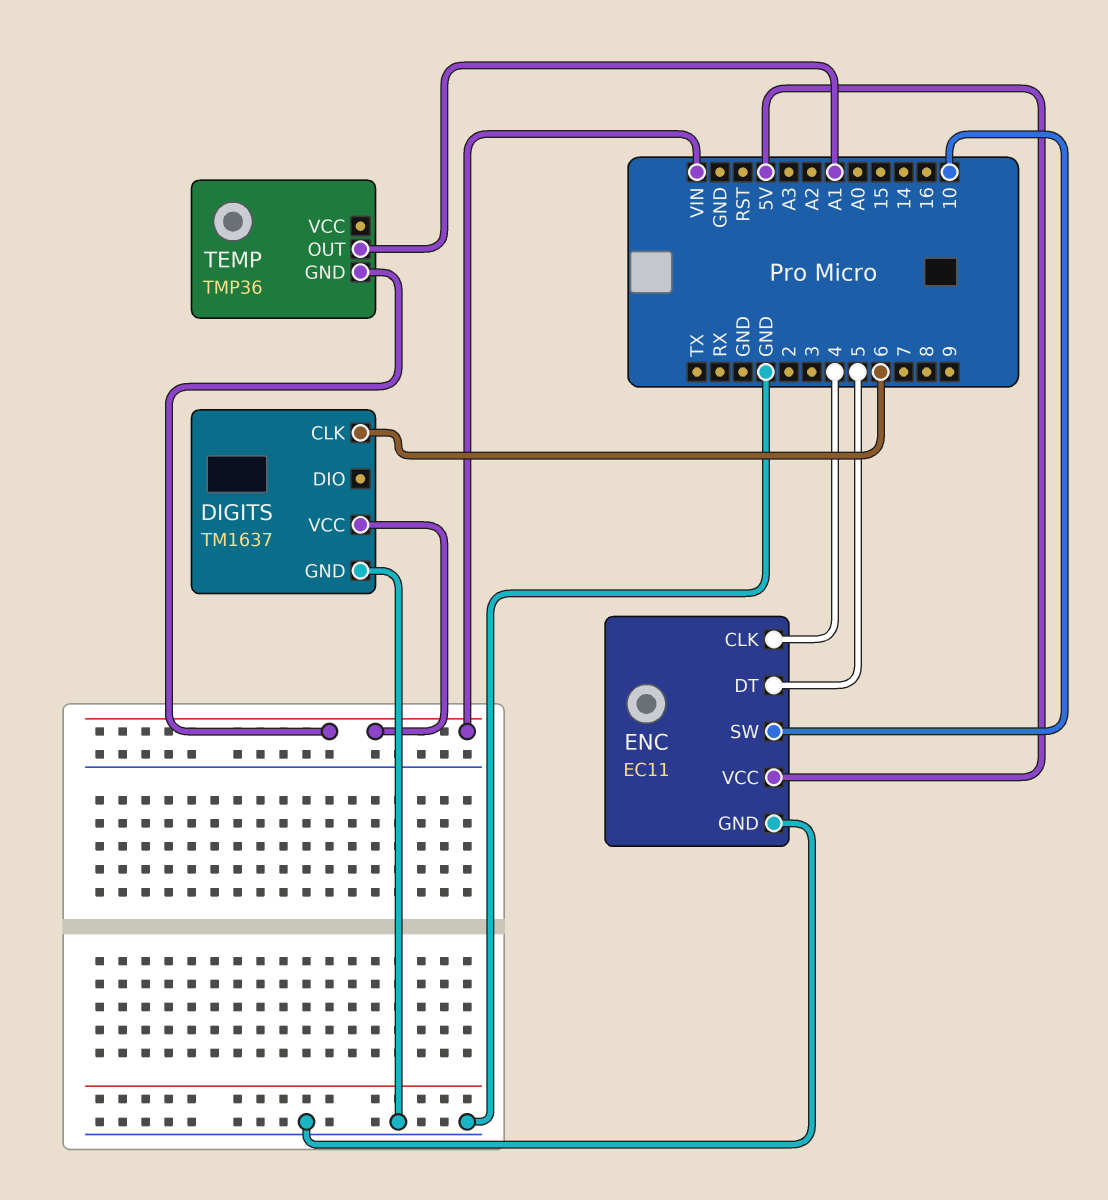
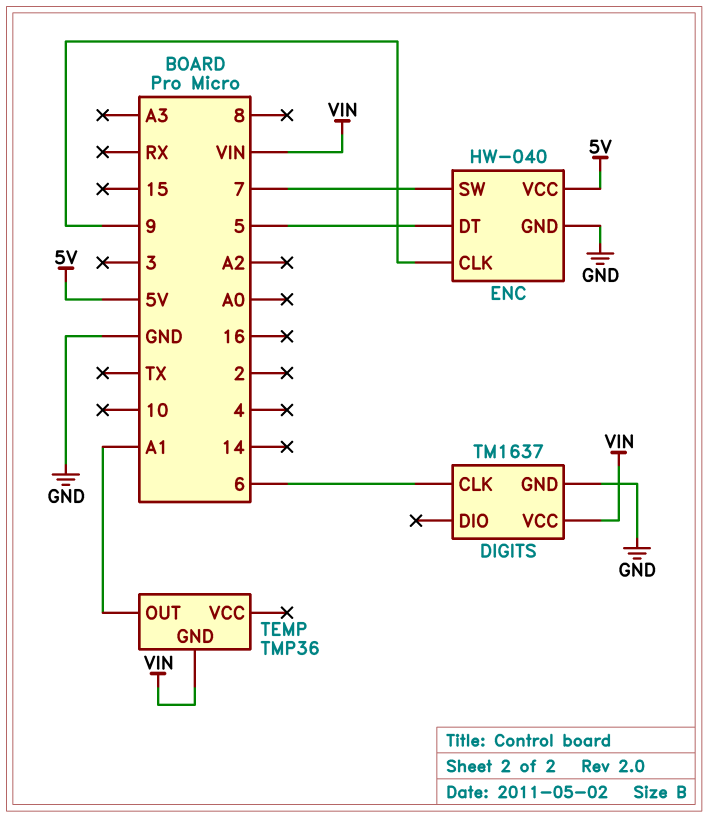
ENC: EC11 -> HW-040
ENC pin CLK: 4 -> 9
ENC pin SW: 10 -> 7

